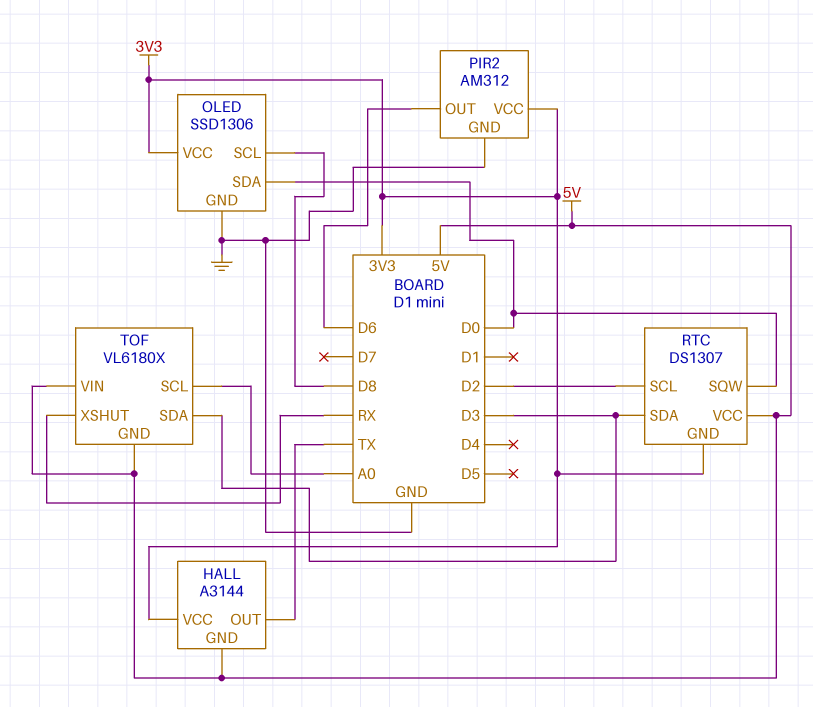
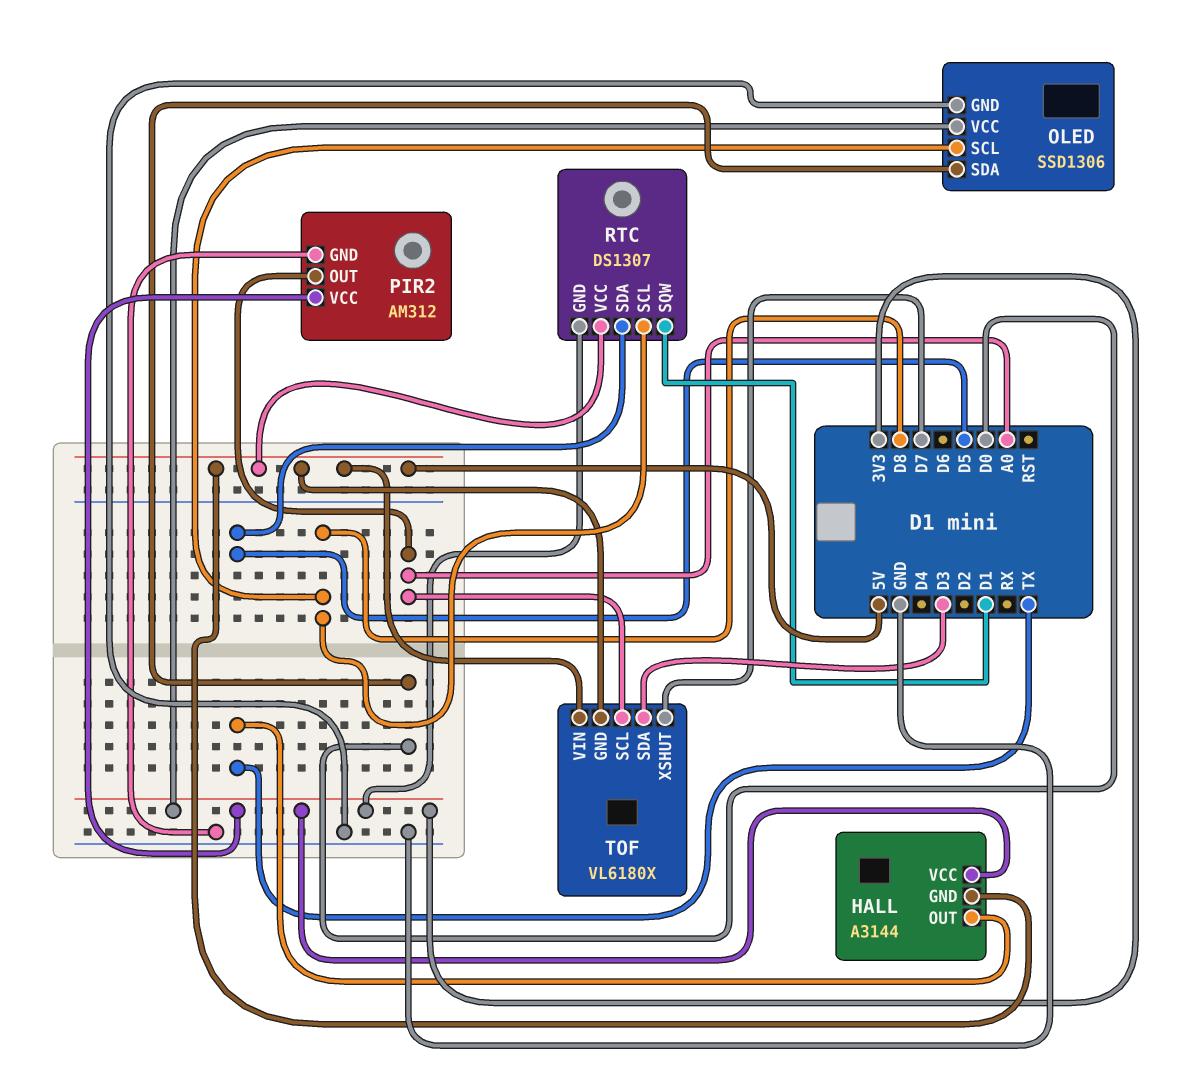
PIR2 pin OUT: D6 -> A0
RTC pin SCL: D2 -> D8
RTC pin SDA: D3 -> D5
RTC pin SQW: D0 -> D1
TOF pin XSHUT: RX -> D7

